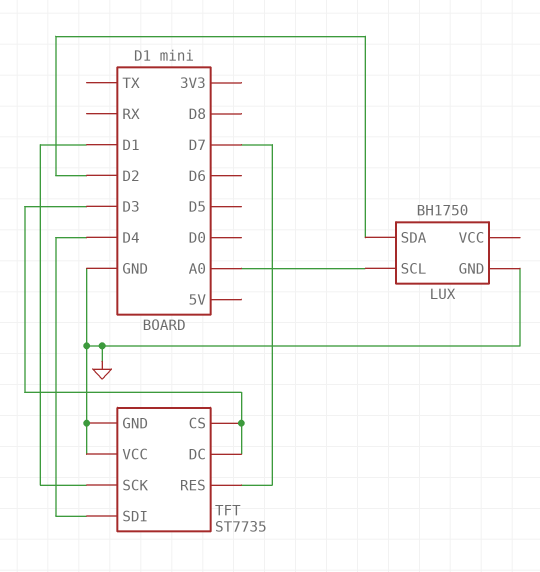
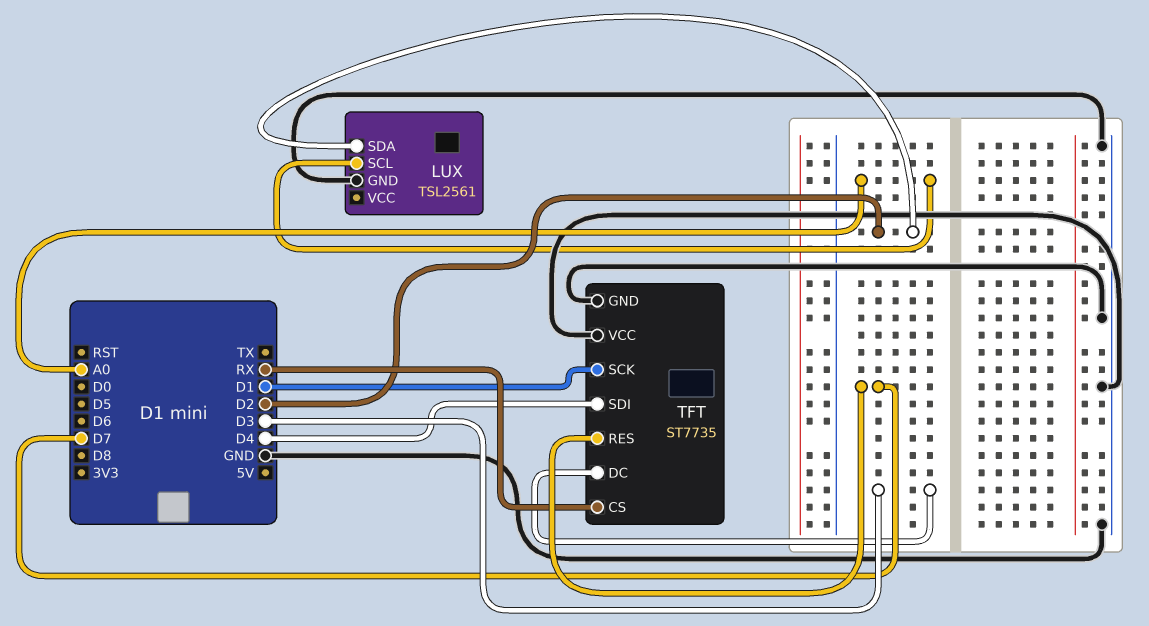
LUX: BH1750 -> TSL2561
TFT pin CS: D3 -> RX

